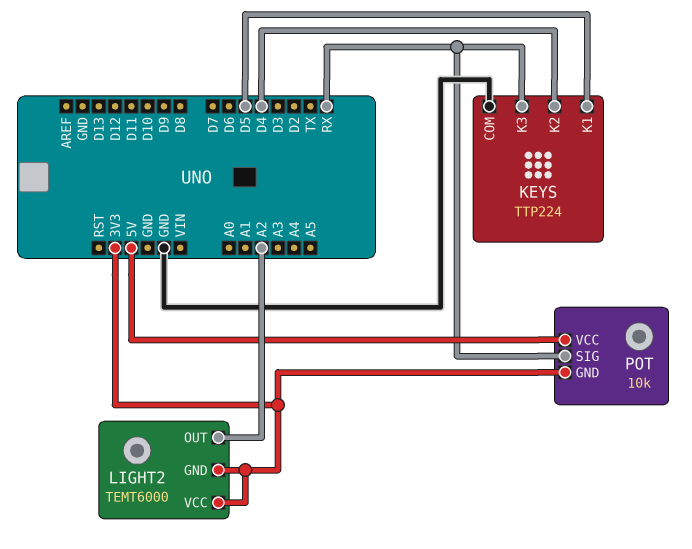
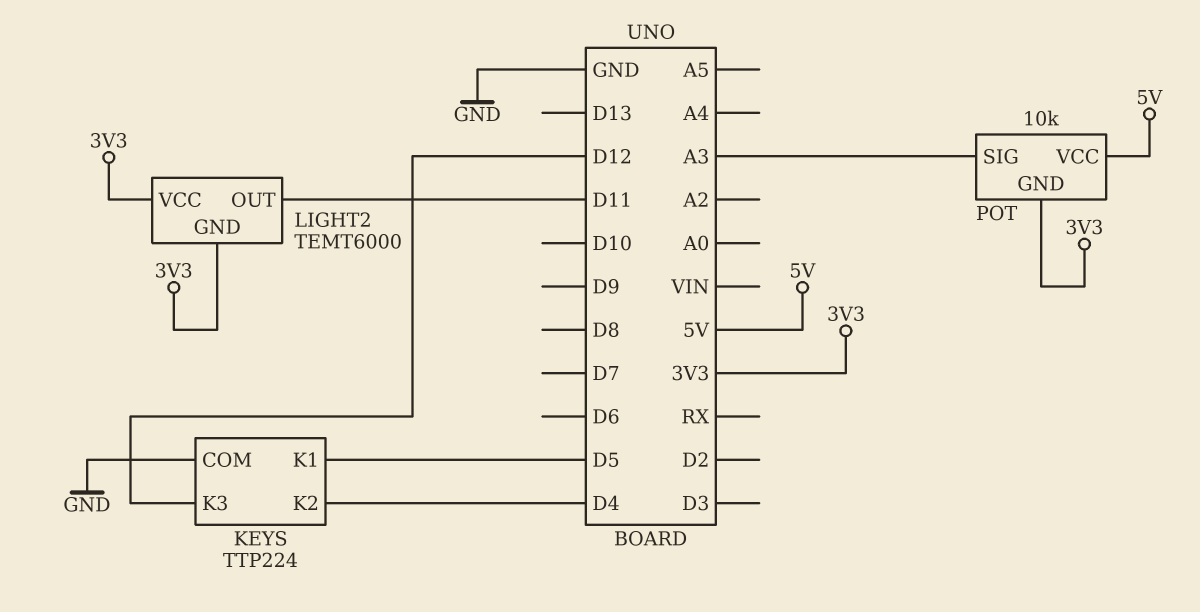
KEYS pin K3: RX -> D12
LIGHT2 pin OUT: A2 -> D11
POT pin SIG: RX -> A3

